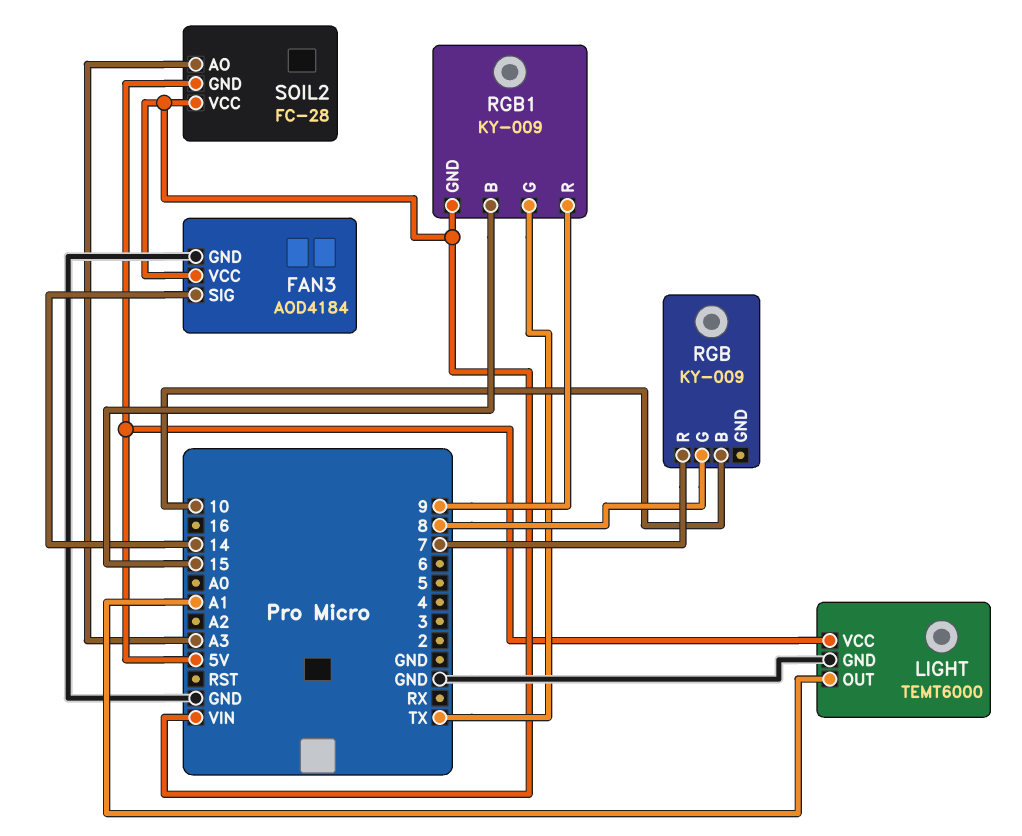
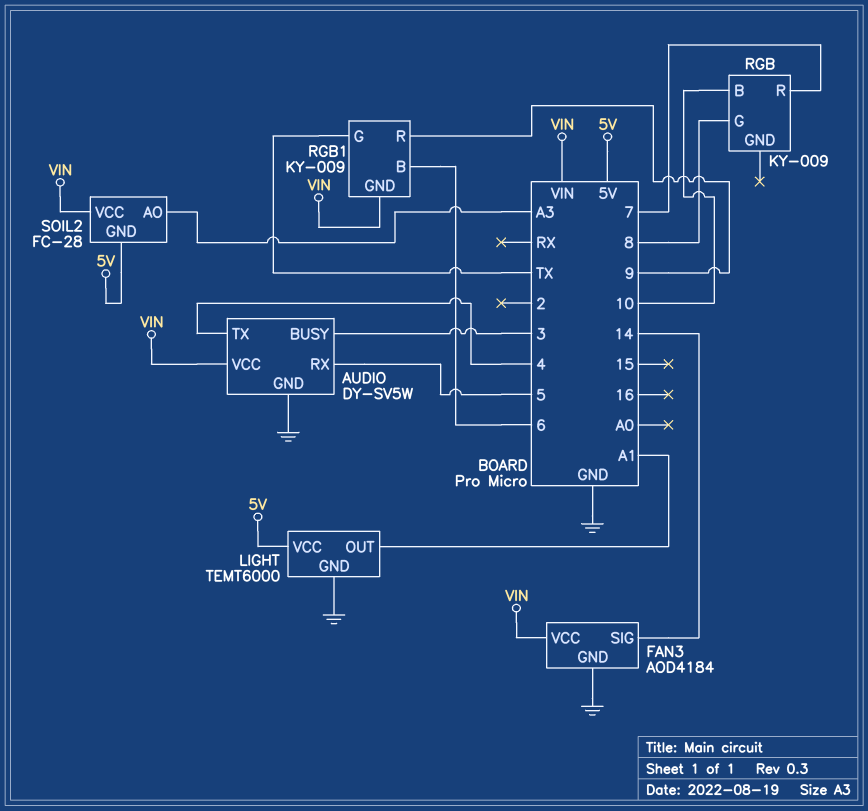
AUDIO: none -> DY-SV5W
AUDIO pin BUSY: none -> 3
AUDIO pin GND: none -> GND
AUDIO pin RX: none -> 5
AUDIO pin TX: none -> 4
AUDIO pin VCC: none -> VIN
RGB1 pin B: 15 -> 6

